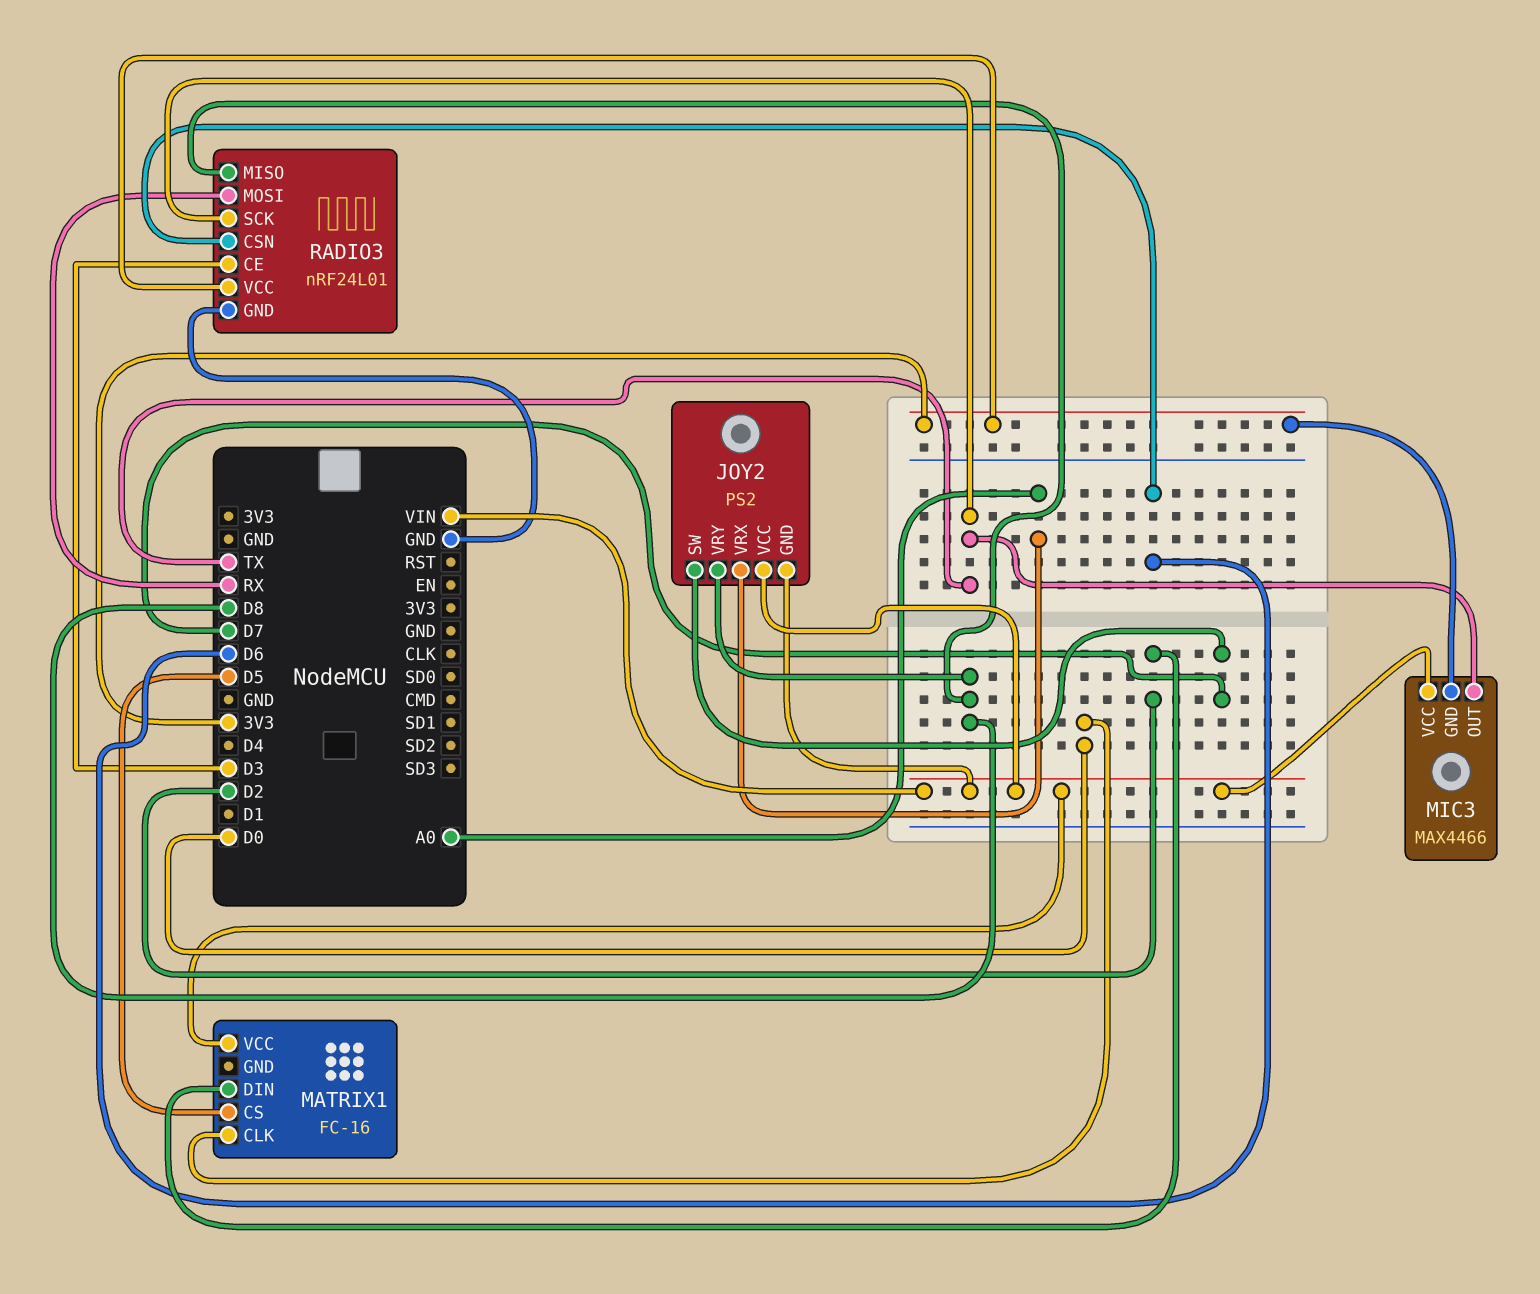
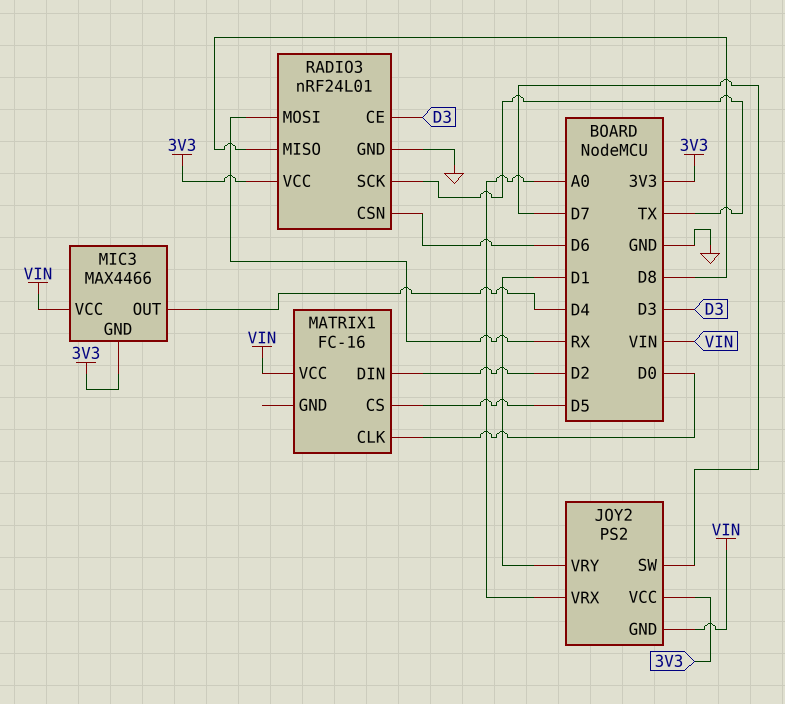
JOY2 pin VCC: VIN -> 3V3
JOY2 pin VRY: D8 -> D1
MIC3 pin OUT: TX -> D4

